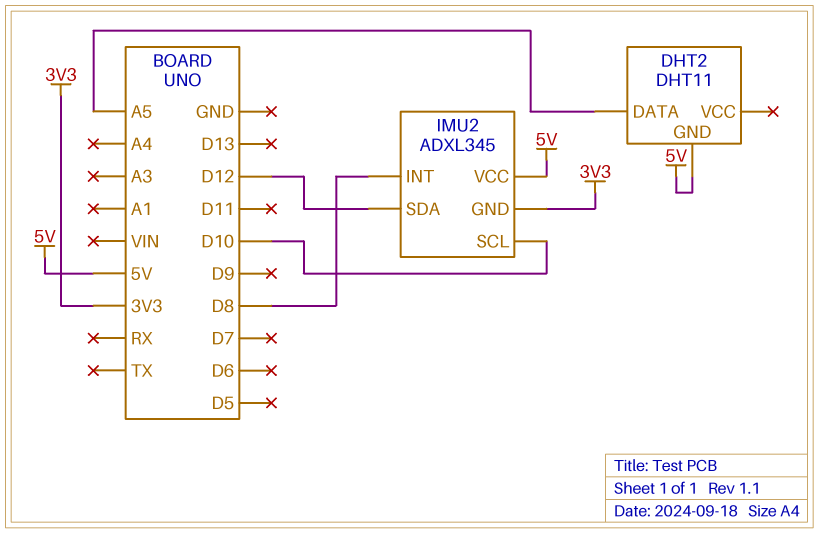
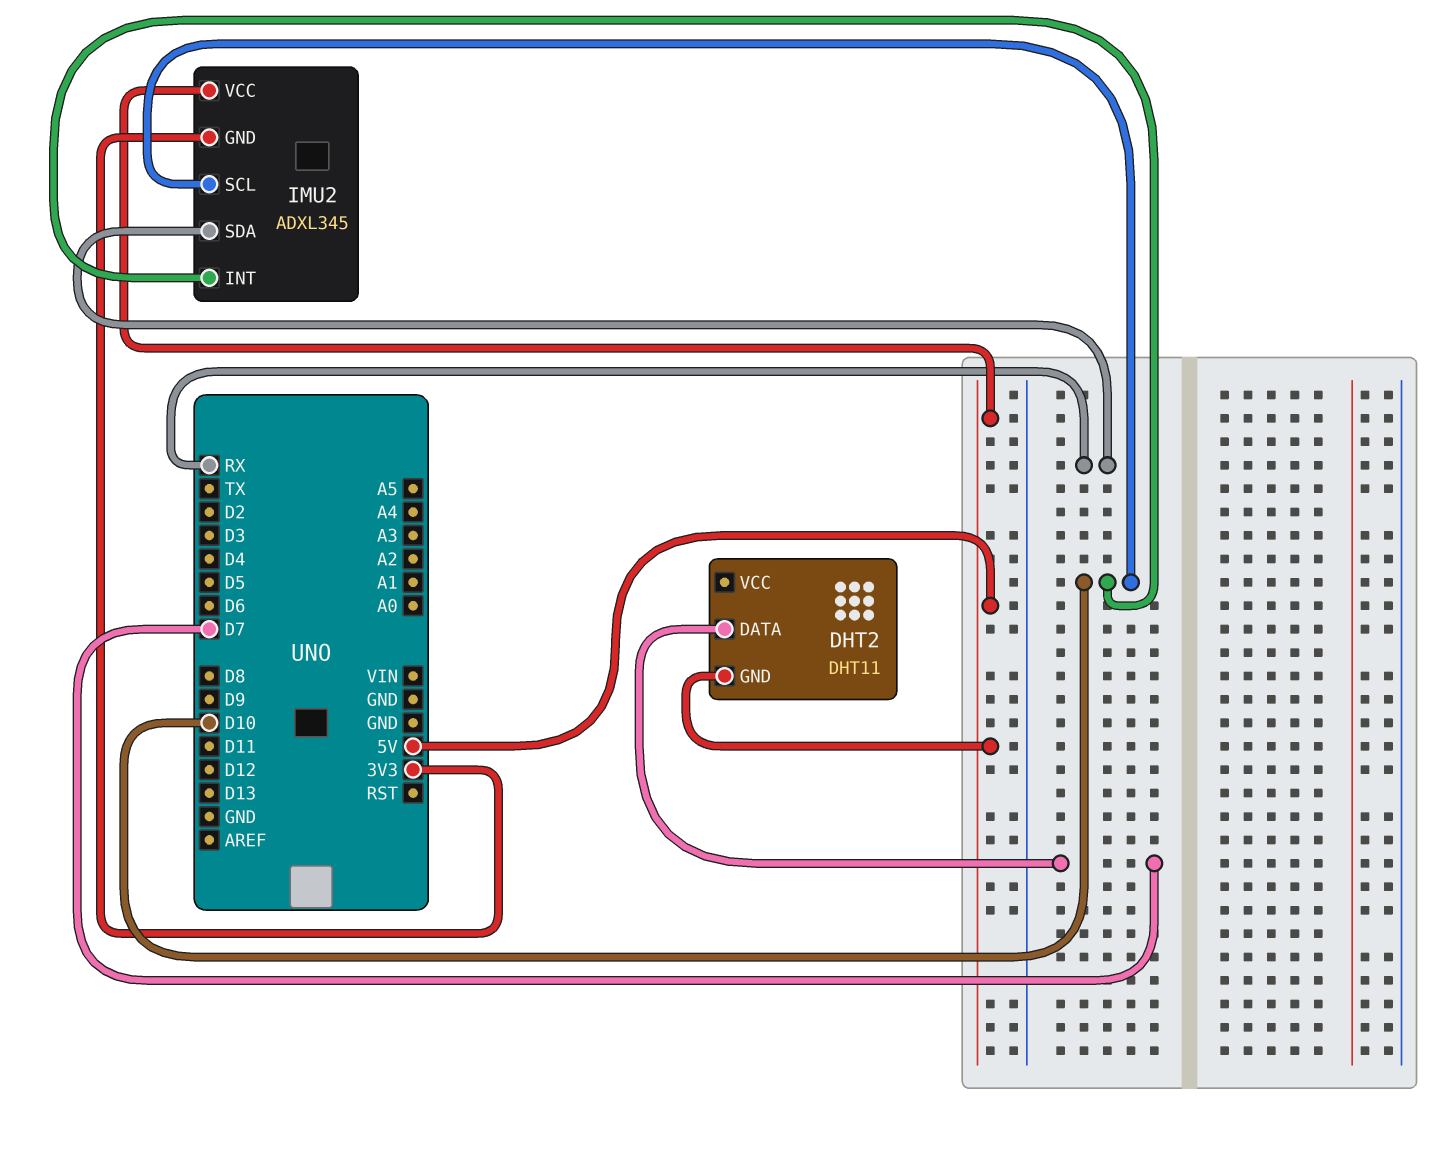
DHT2 pin DATA: A5 -> D7
IMU2 pin INT: D8 -> D10
IMU2 pin SDA: D12 -> RX

